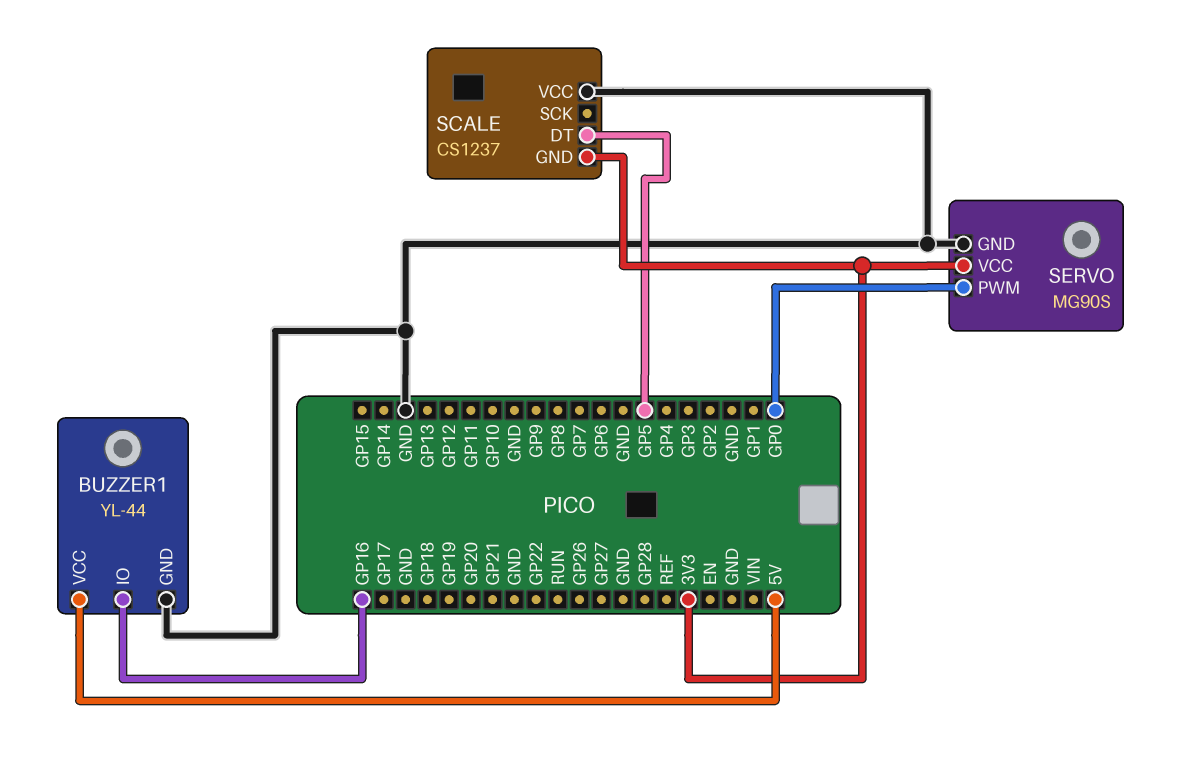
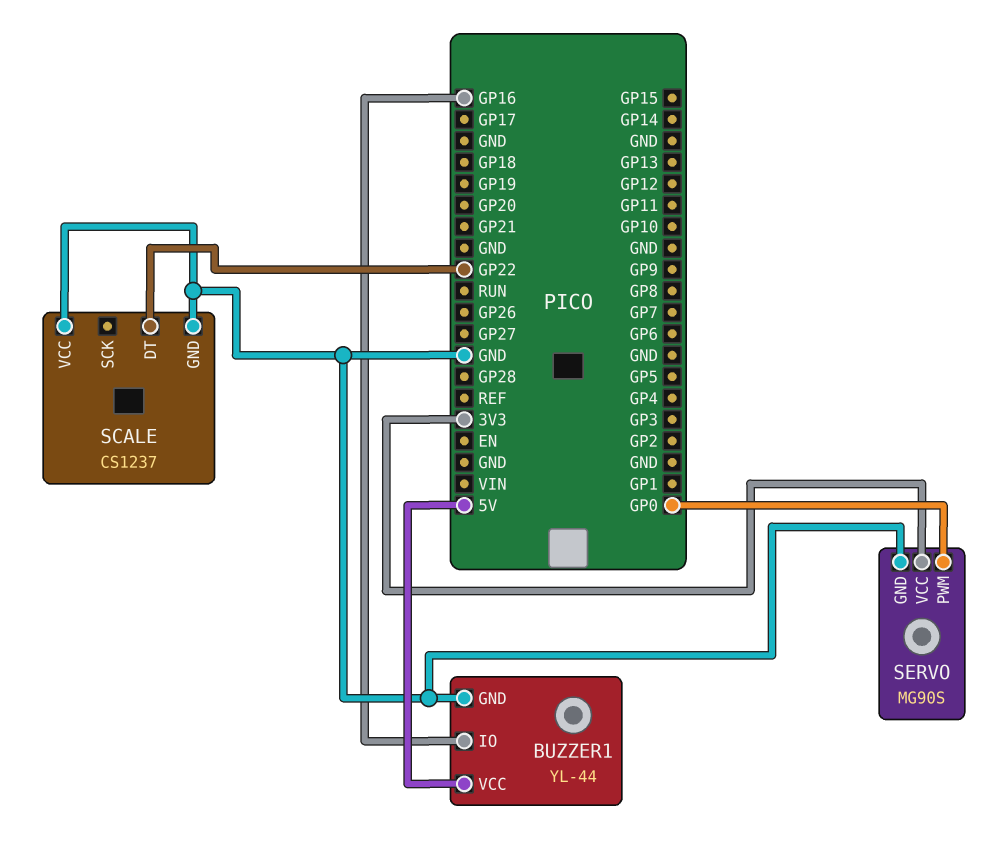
SCALE pin DT: GP5 -> GP22
SCALE pin GND: 3V3 -> GND

